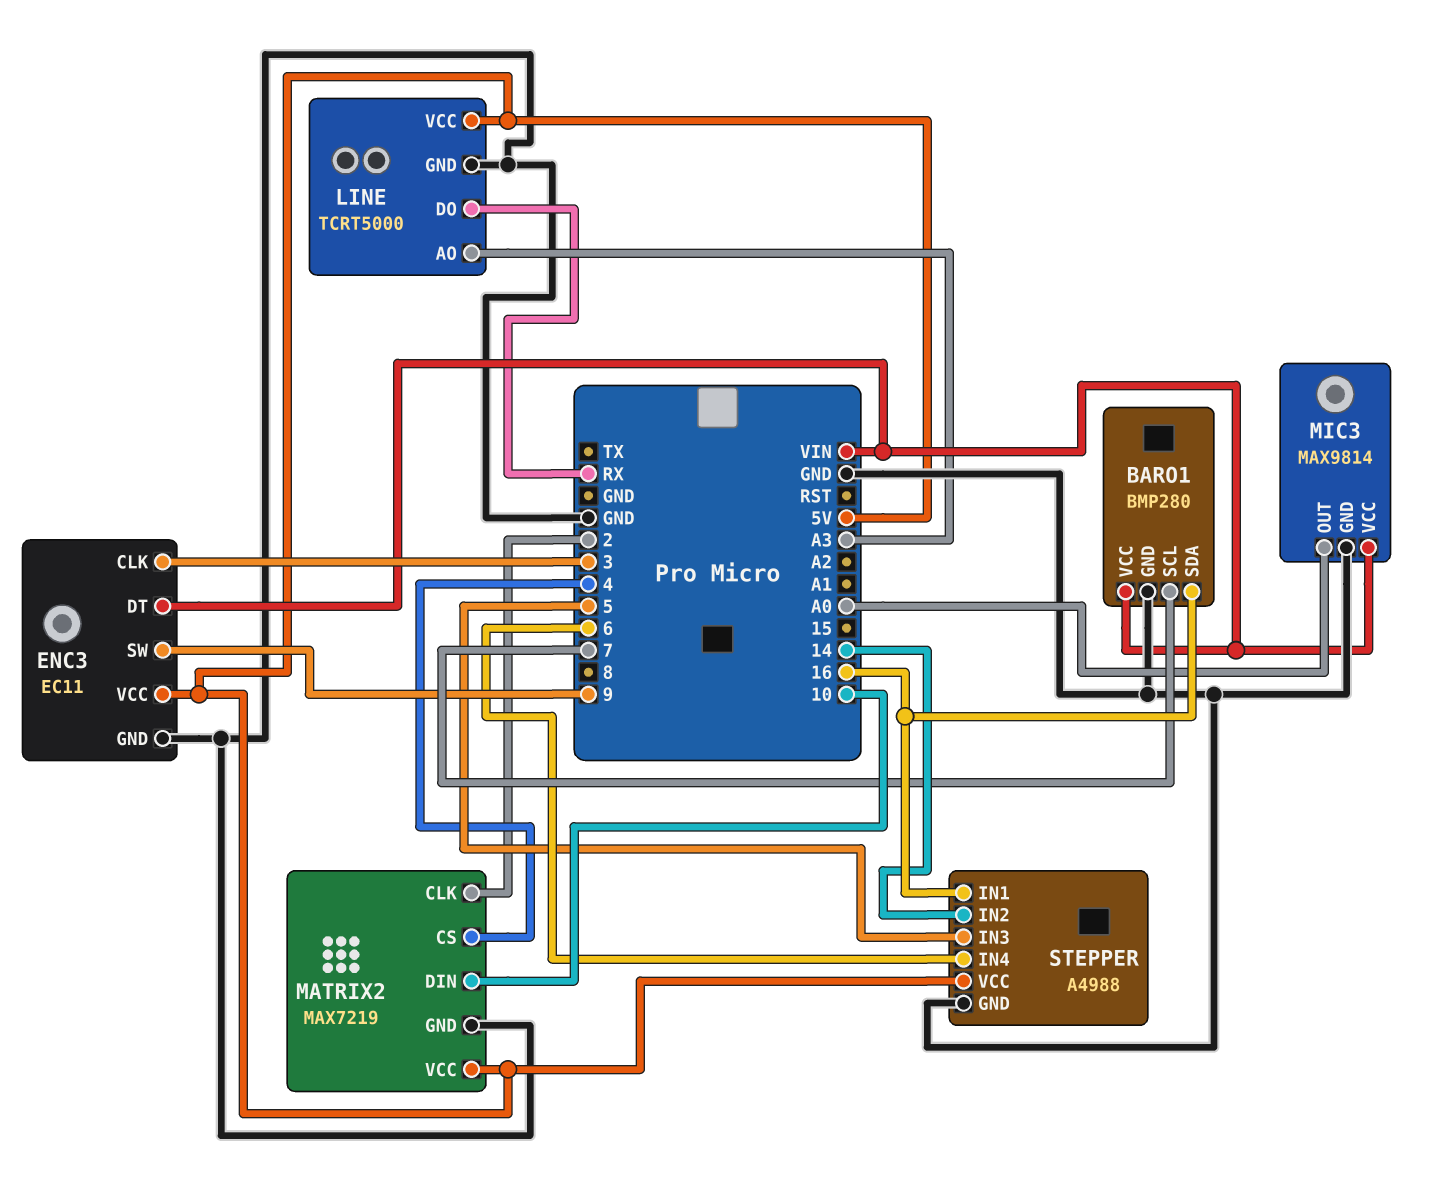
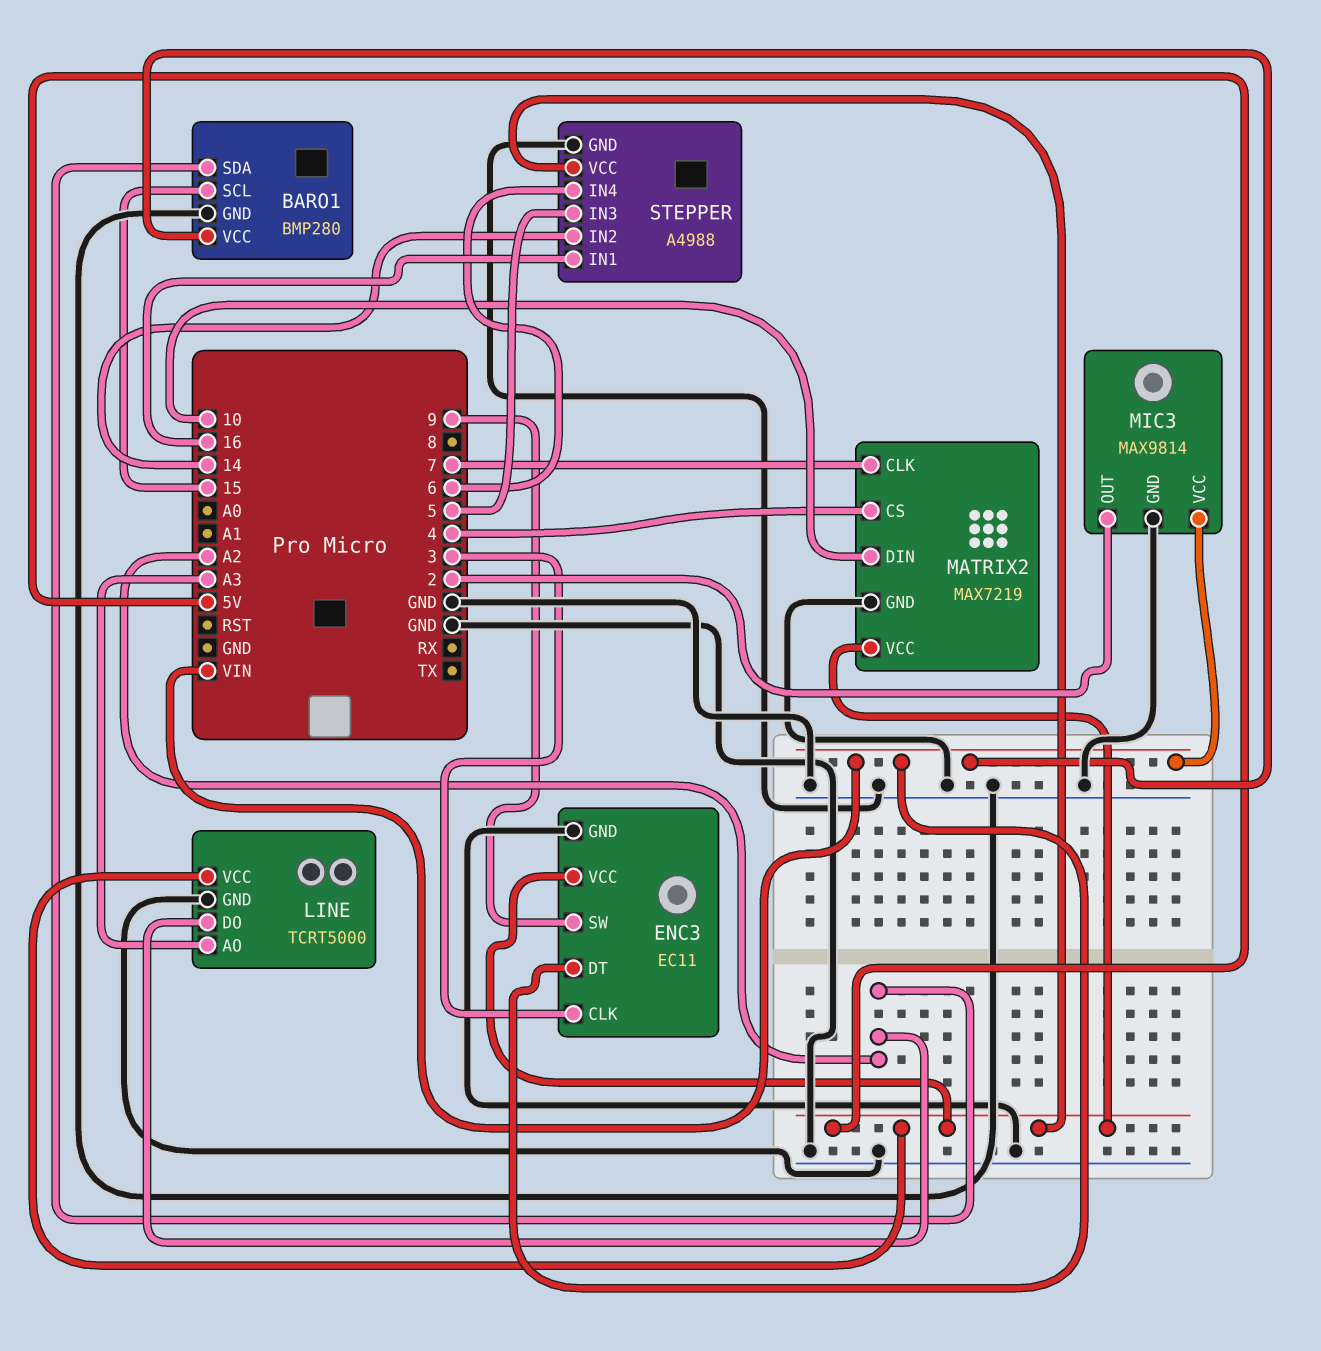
BARO1 pin SCL: 7 -> 15
BARO1 pin SDA: 16 -> A2
LINE pin DO: RX -> A2
MATRIX2 pin CLK: 2 -> 7
MIC3 pin OUT: A0 -> 2

